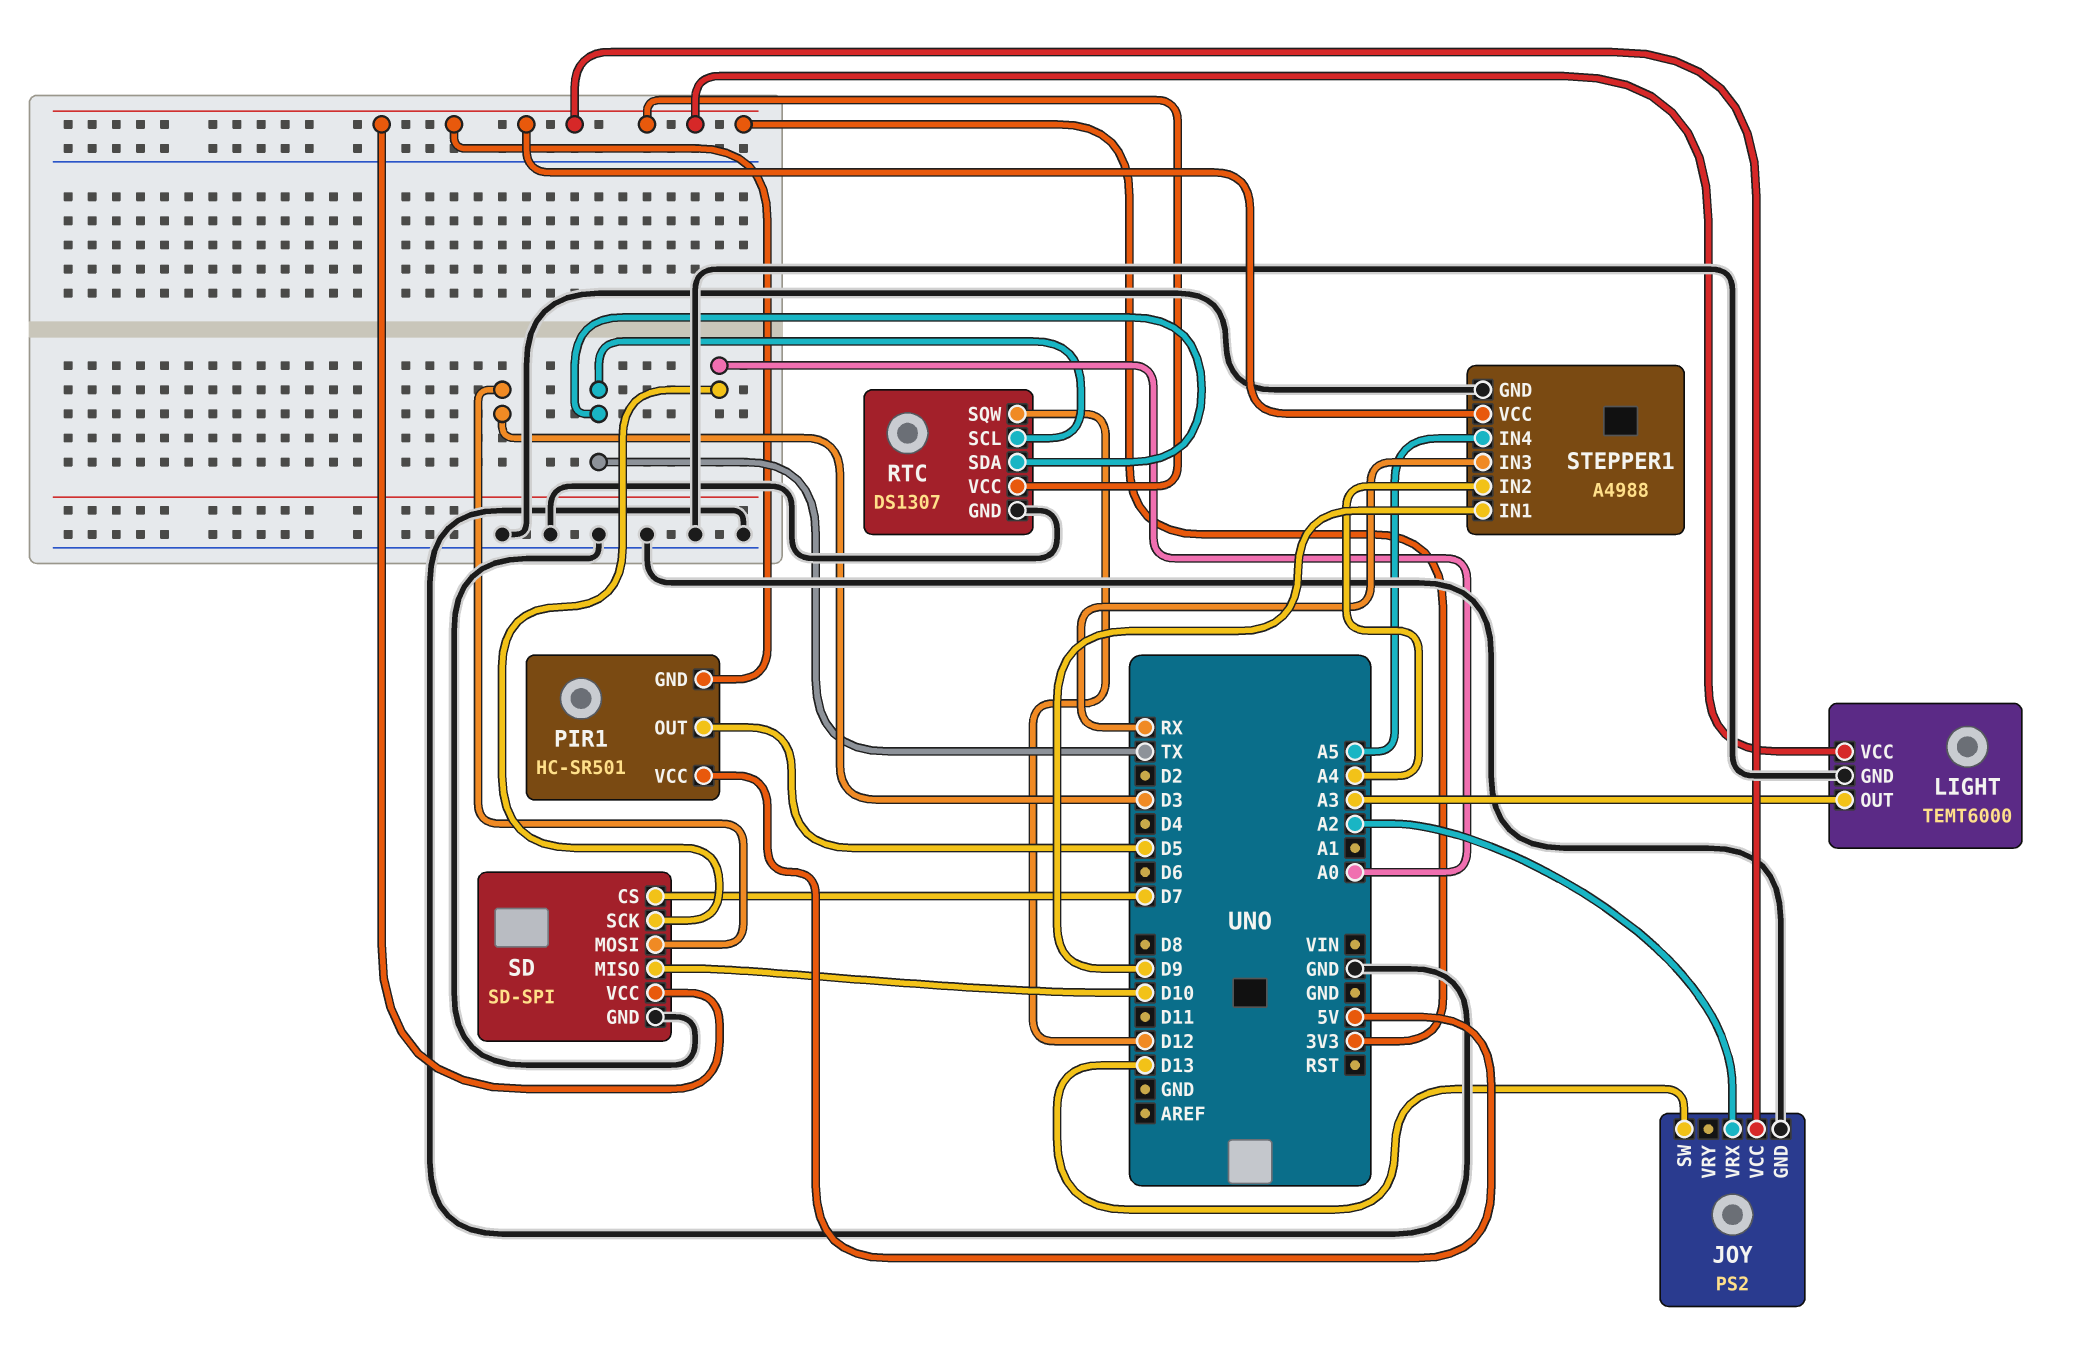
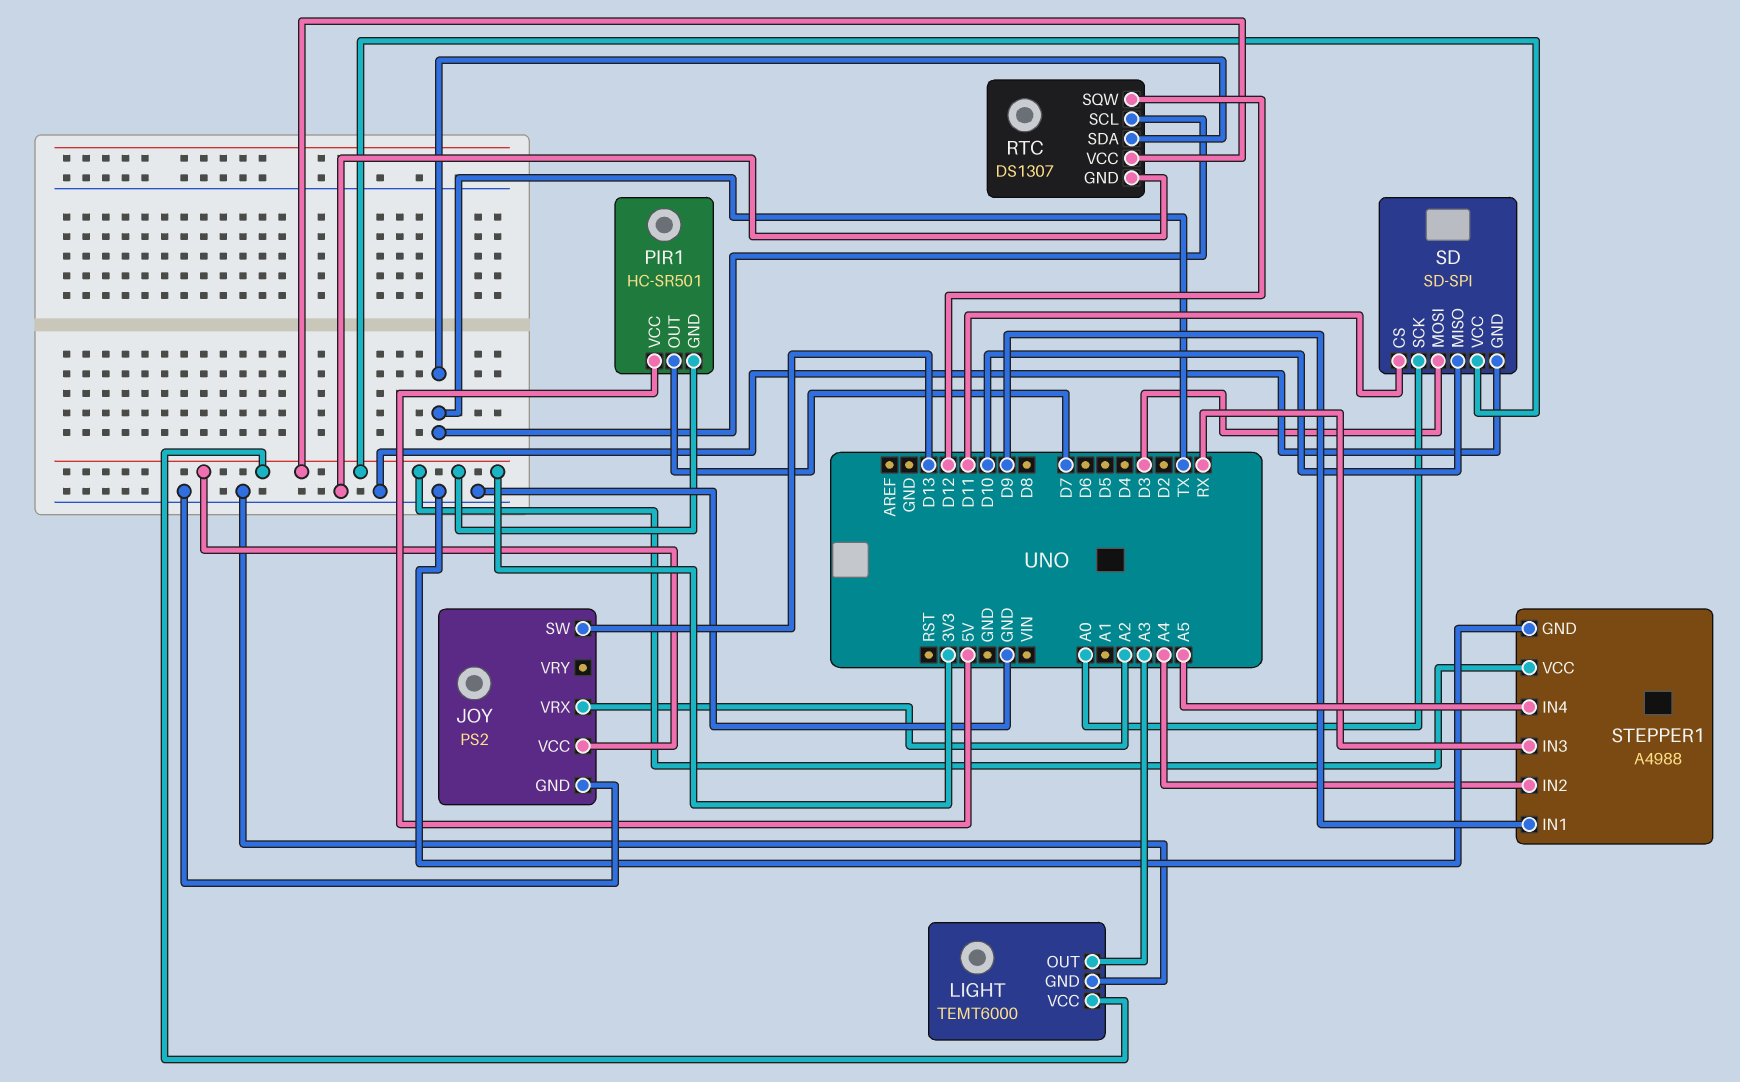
PIR1 pin OUT: D5 -> D7
SD pin CS: D7 -> D11

